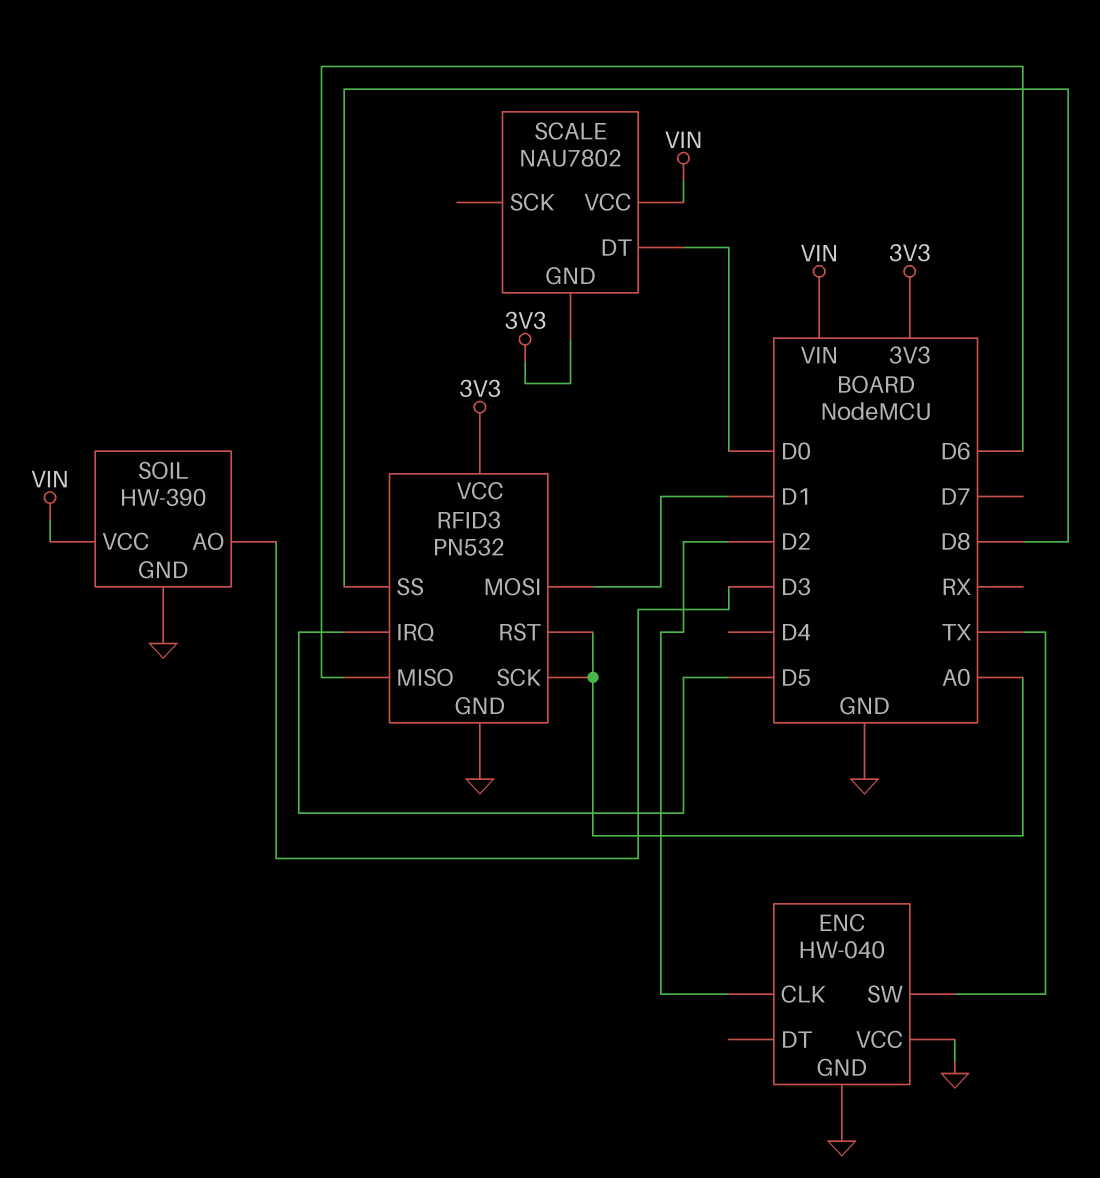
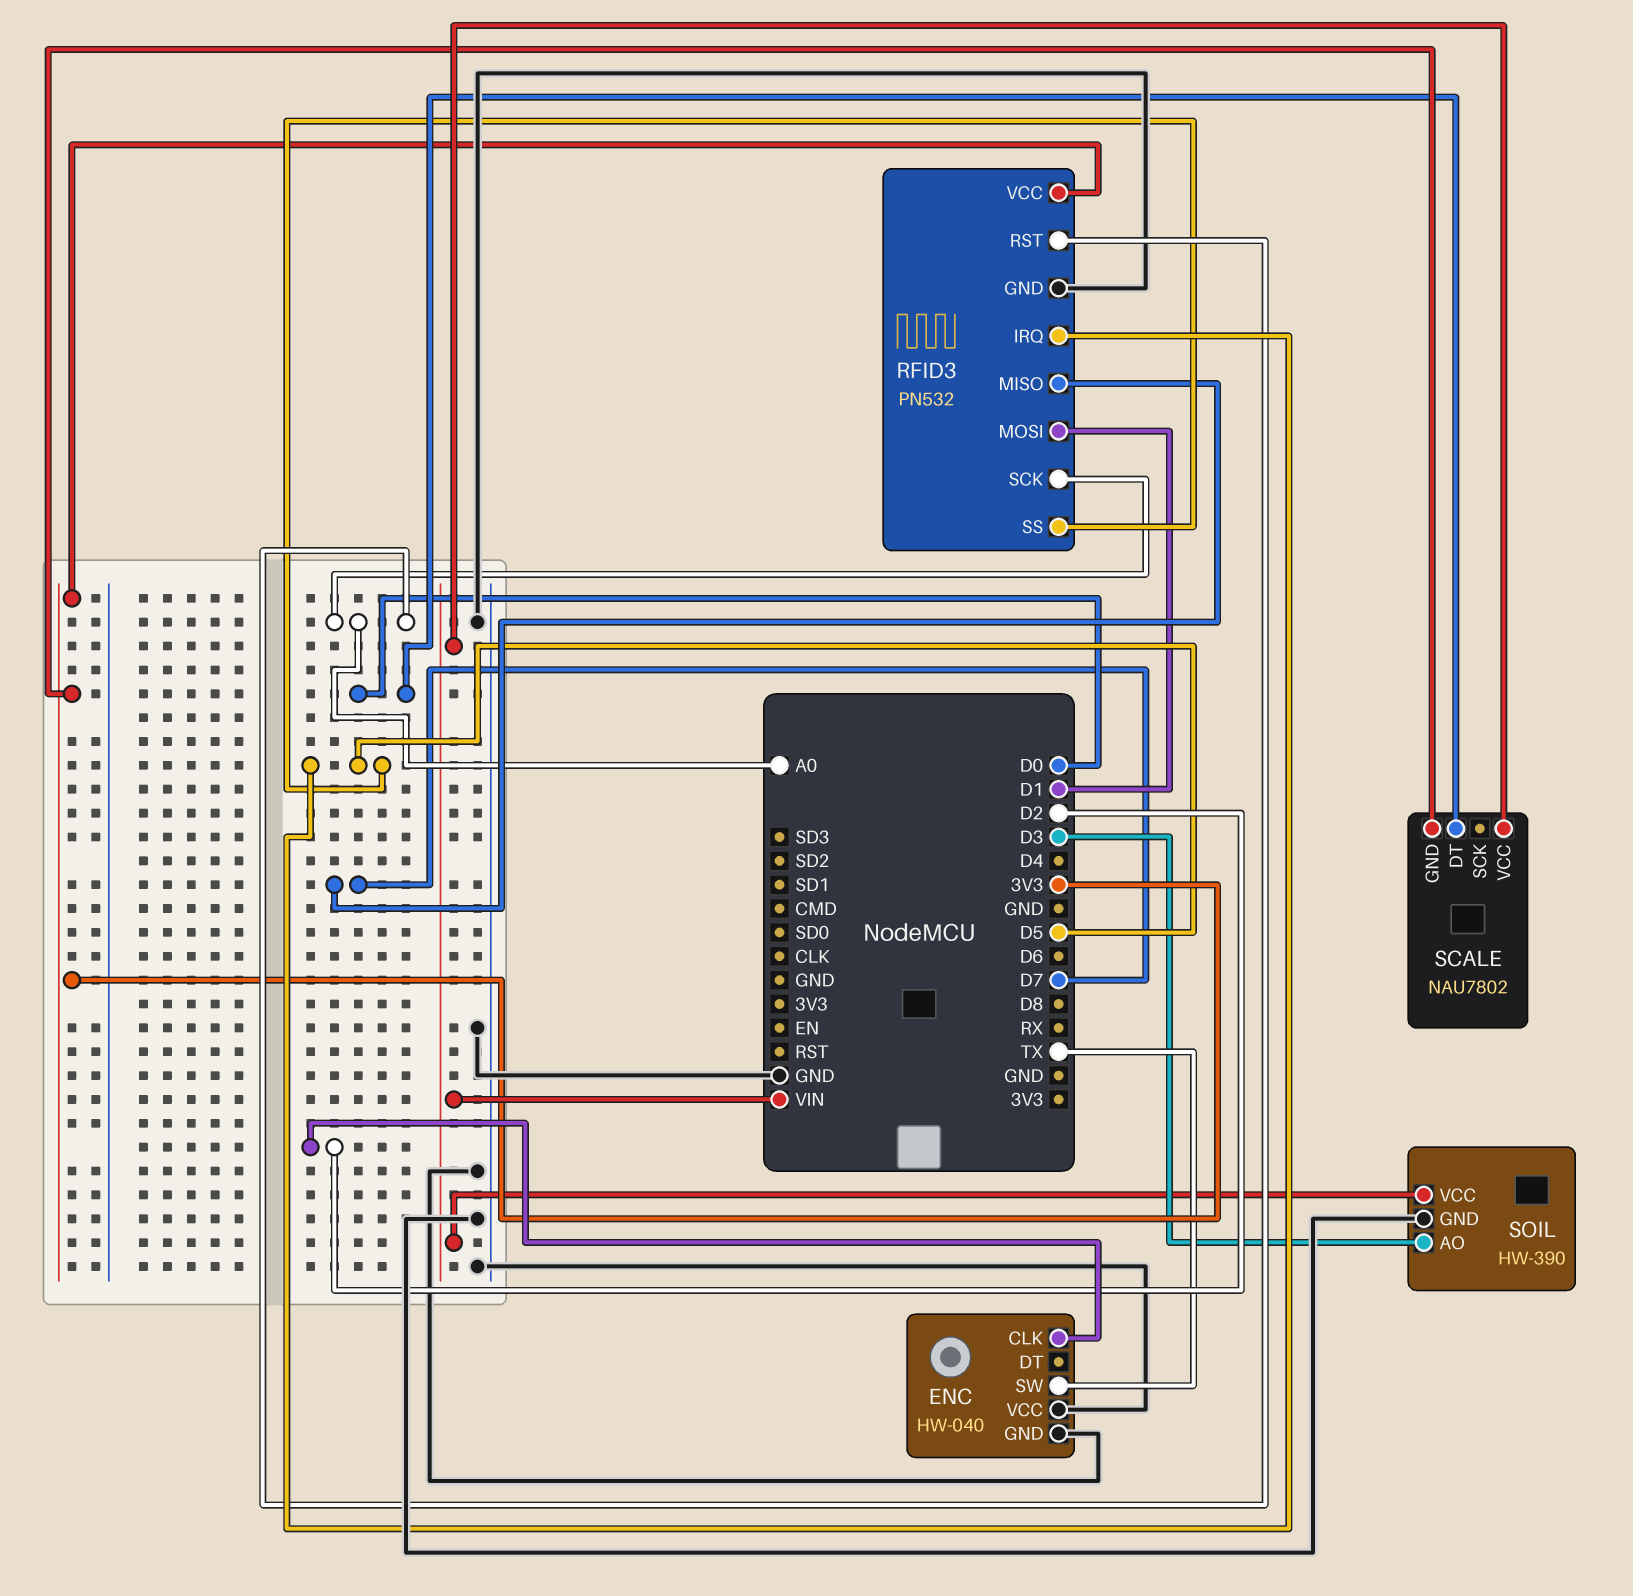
RFID3 pin MISO: D6 -> D7
RFID3 pin SS: D8 -> D5

